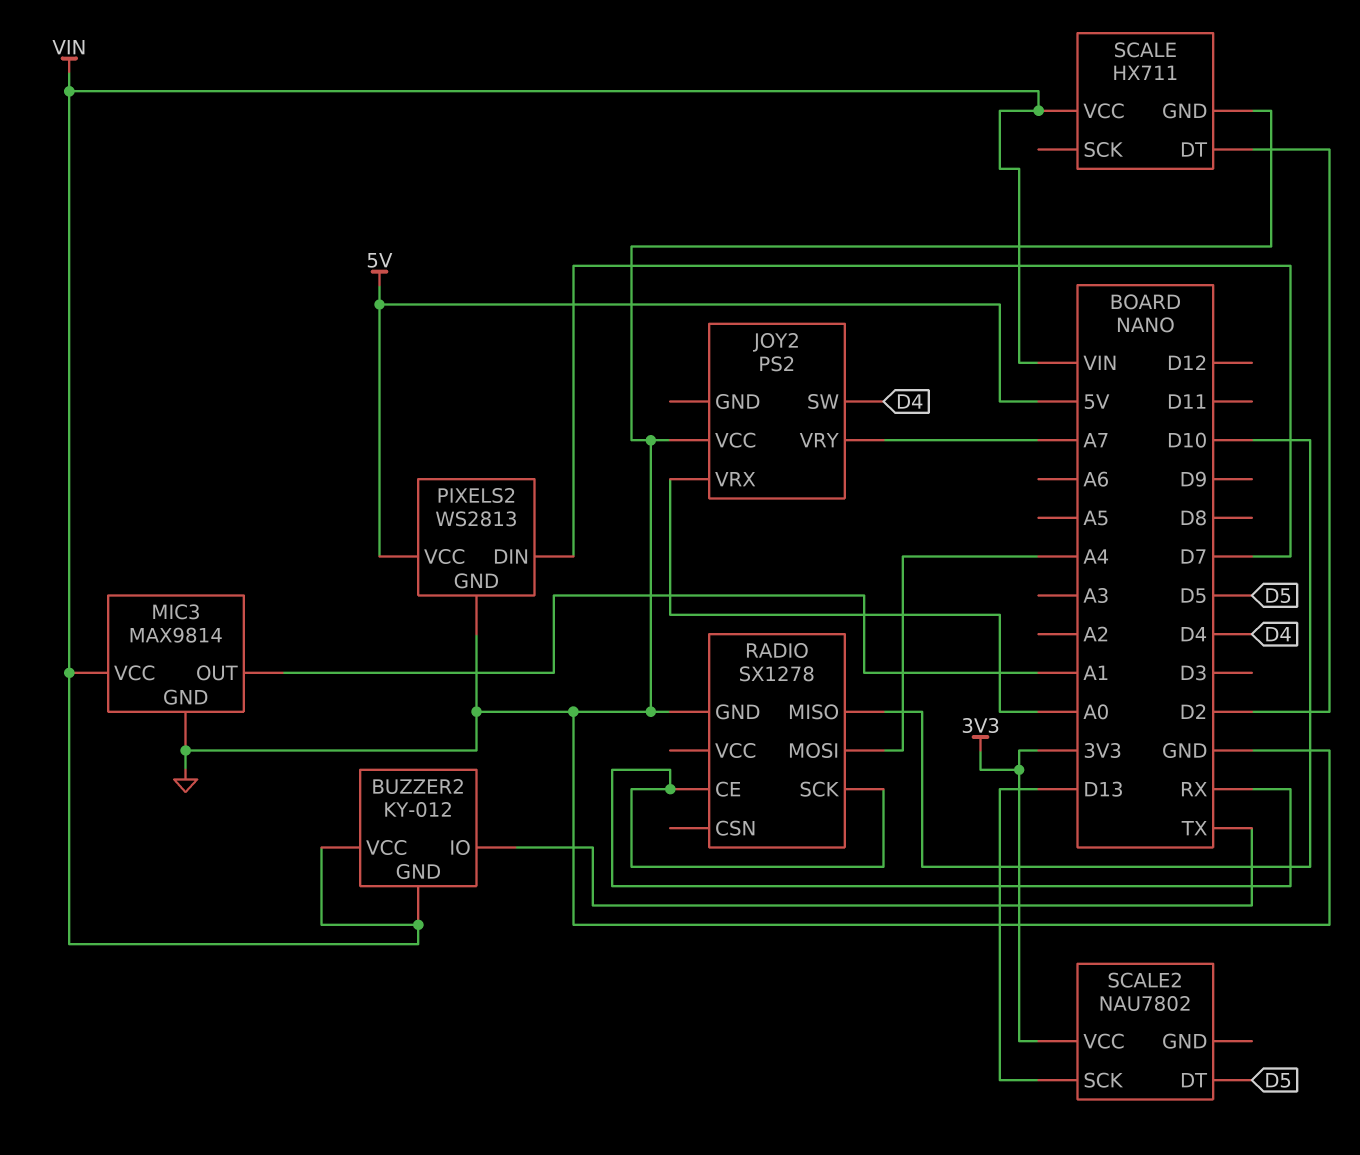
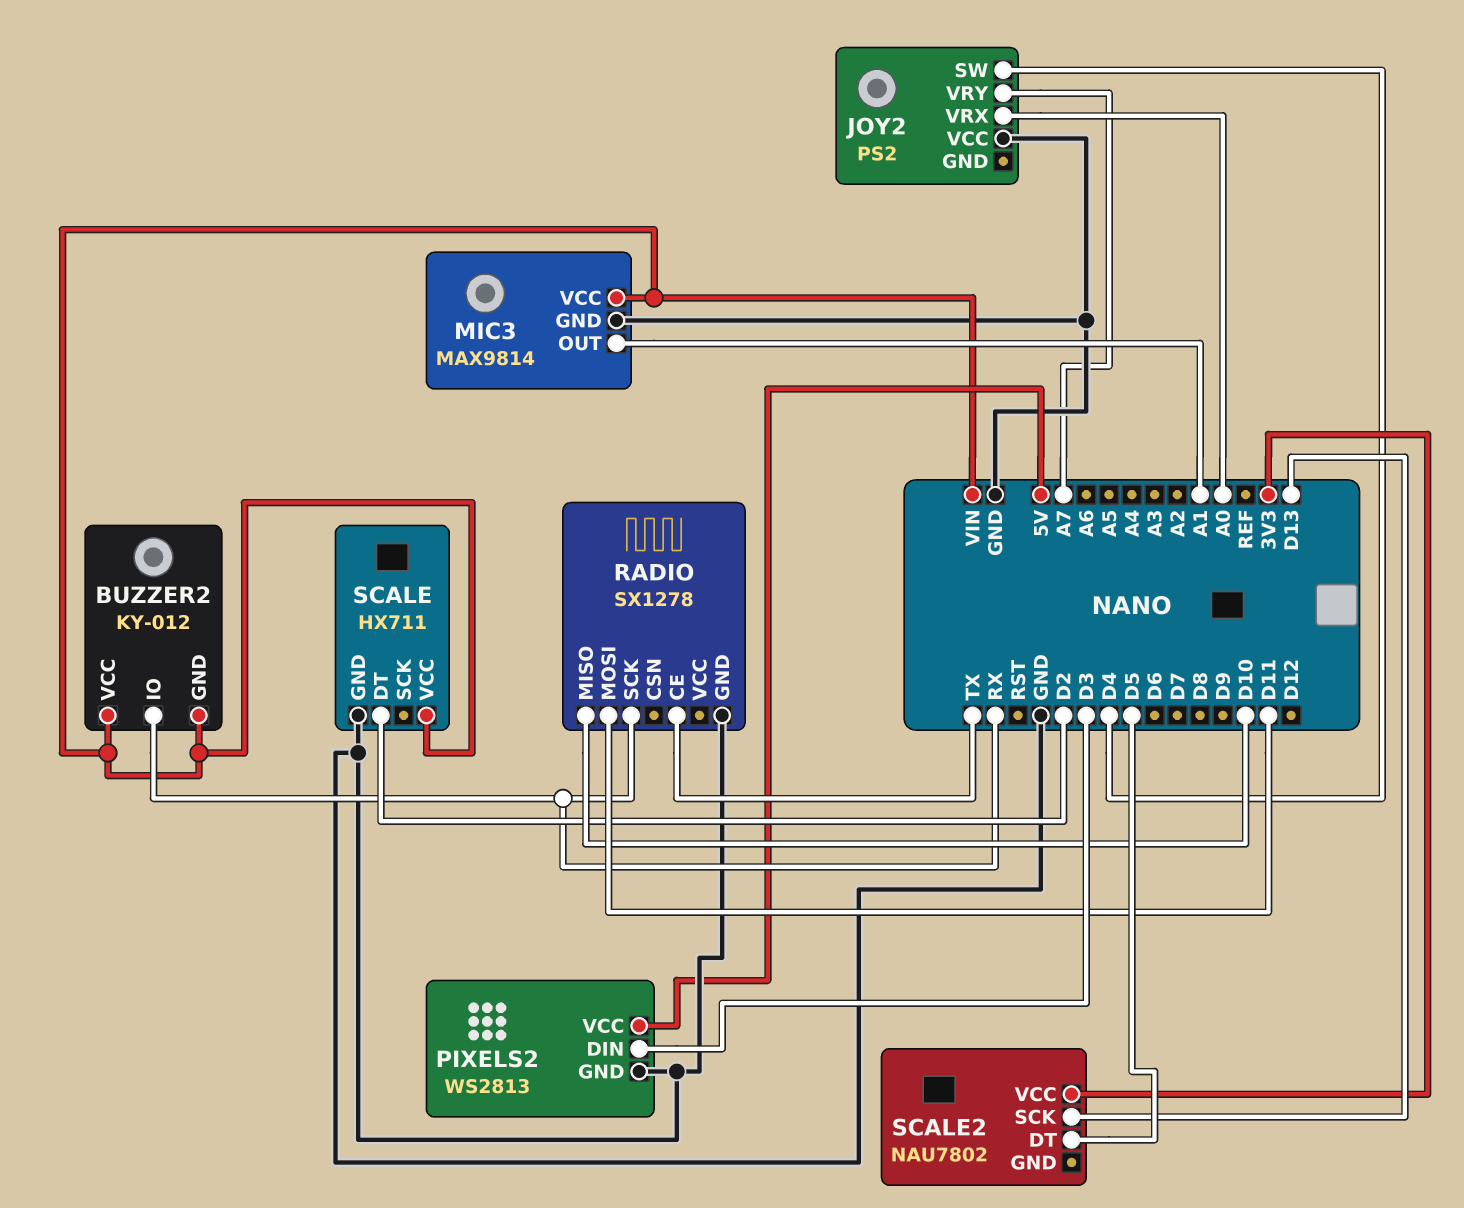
BUZZER2 pin IO: TX -> RX
PIXELS2 pin DIN: D7 -> D3
RADIO pin CE: RX -> TX
RADIO pin MOSI: A4 -> D11

